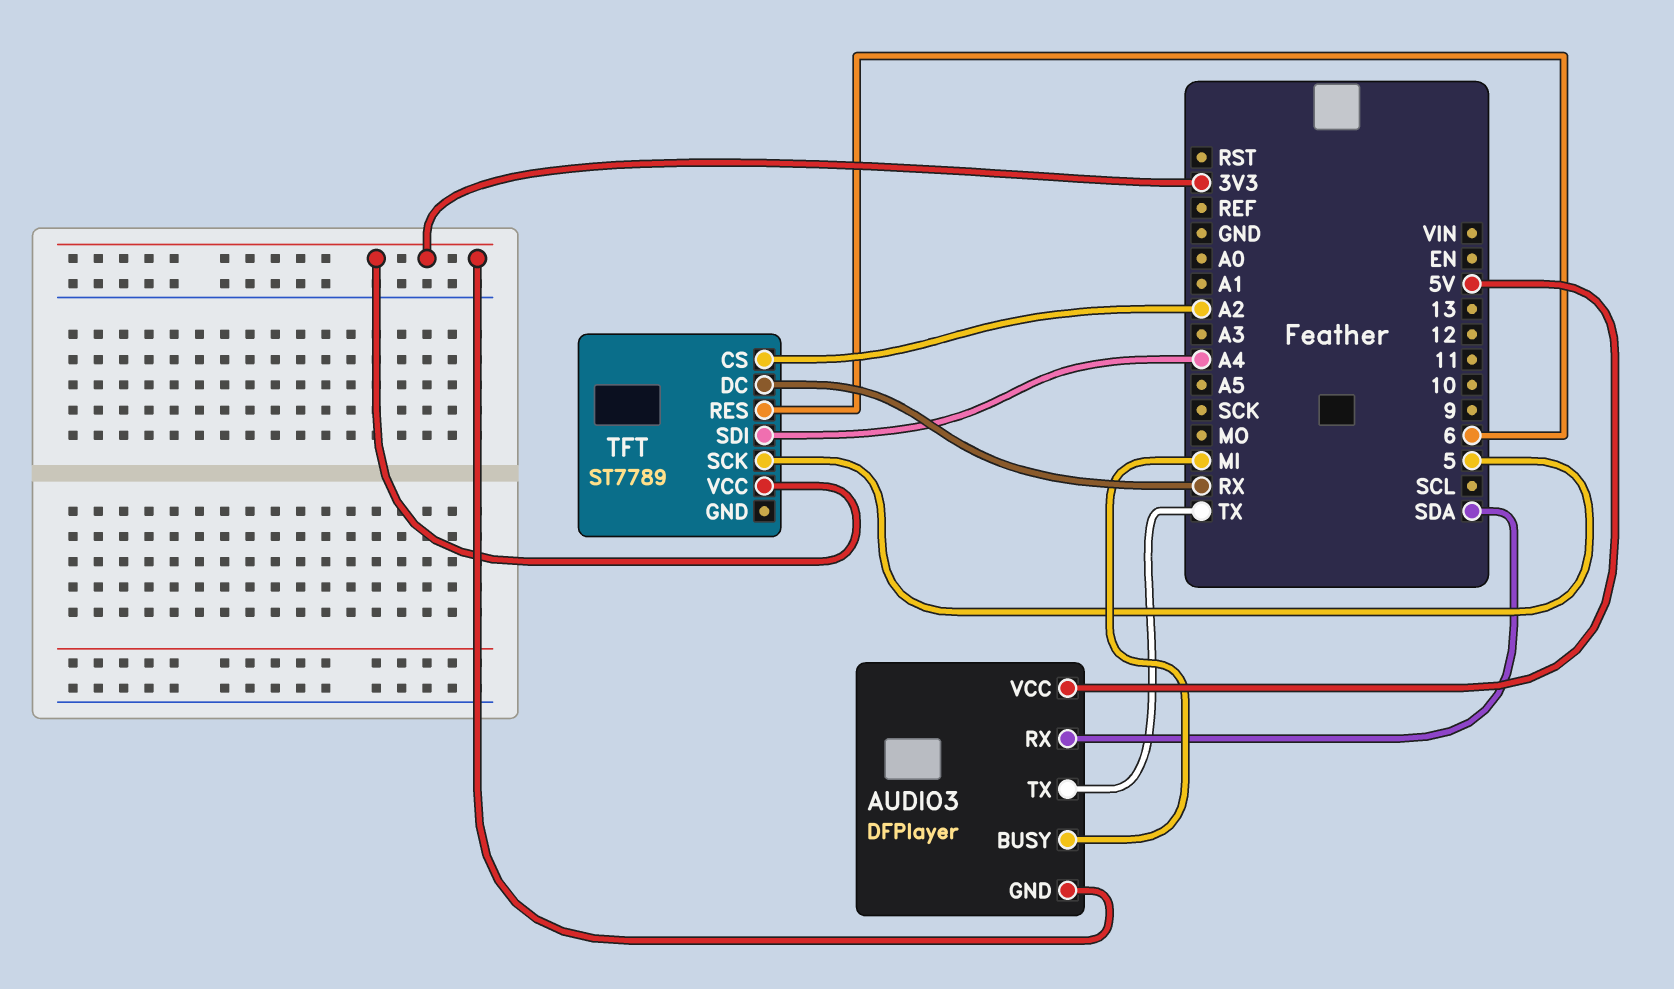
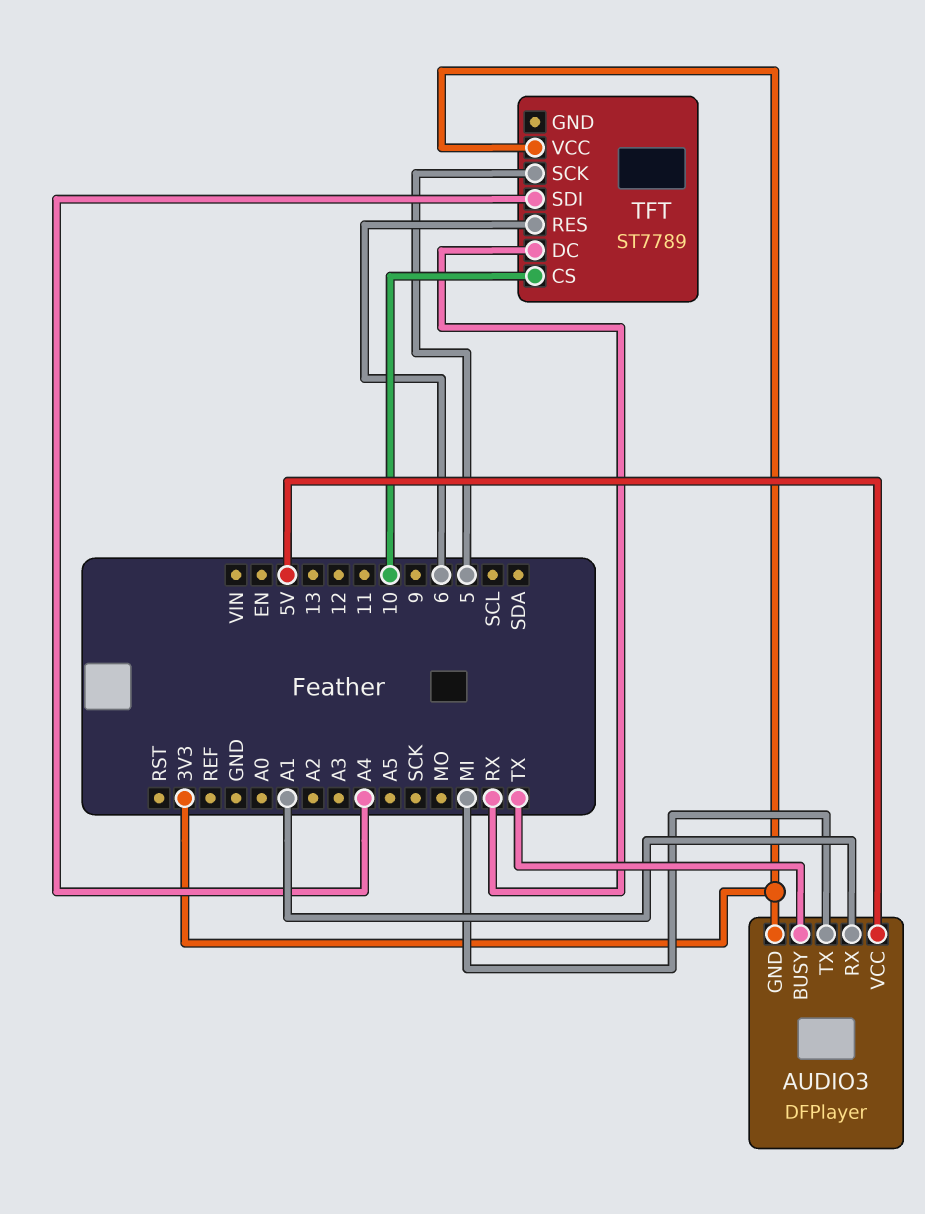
AUDIO3 pin BUSY: MI -> TX
AUDIO3 pin RX: SDA -> A1
AUDIO3 pin TX: TX -> MI
TFT pin CS: A2 -> 10

